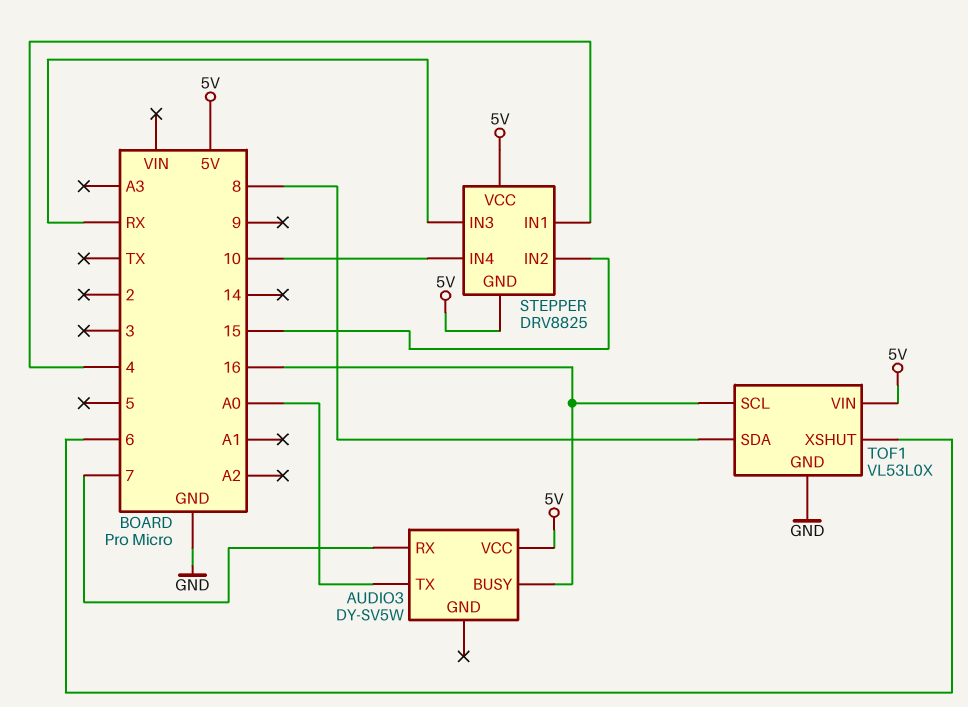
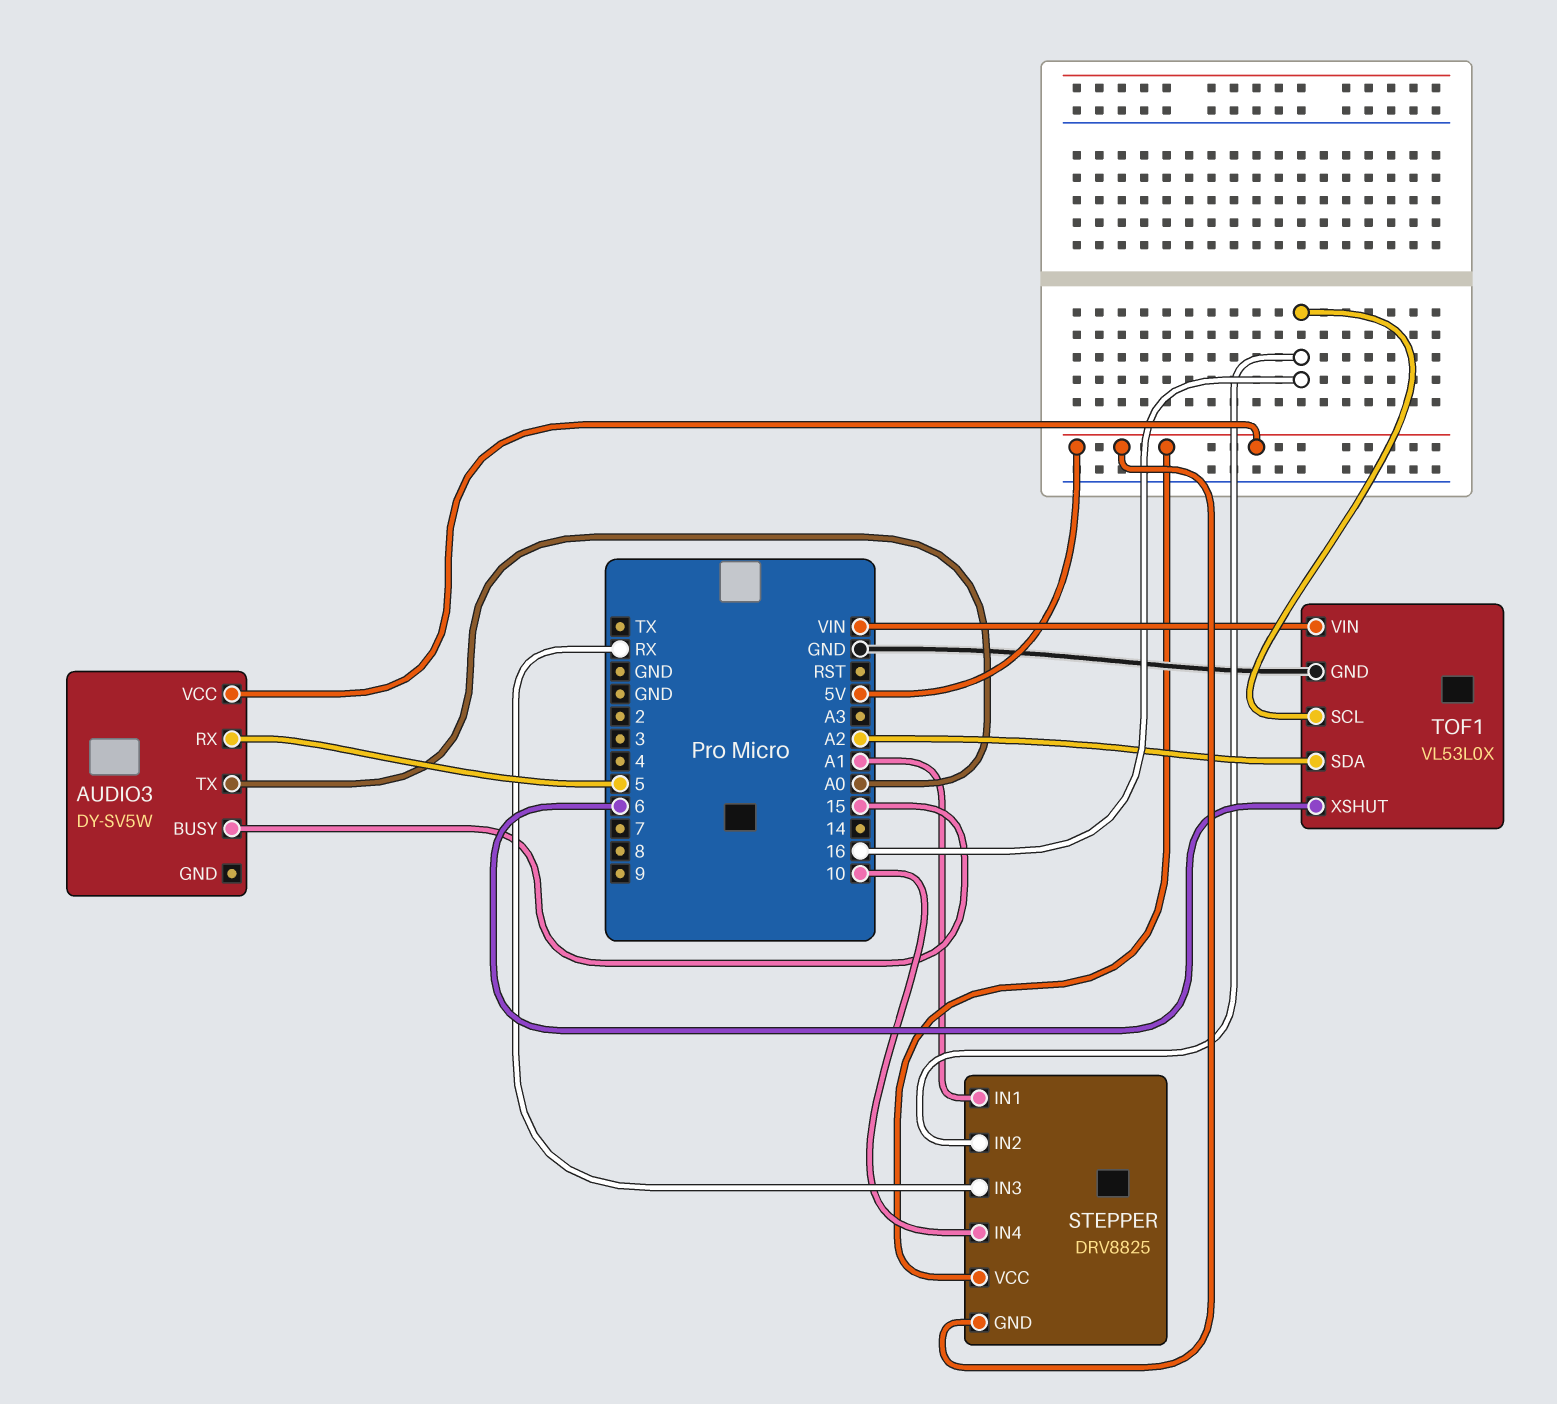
AUDIO3 pin BUSY: 16 -> 15
AUDIO3 pin RX: 7 -> 5
STEPPER pin IN1: 4 -> A1
STEPPER pin IN2: 15 -> 16
TOF1 pin SDA: 8 -> A2
TOF1 pin VIN: 5V -> VIN

